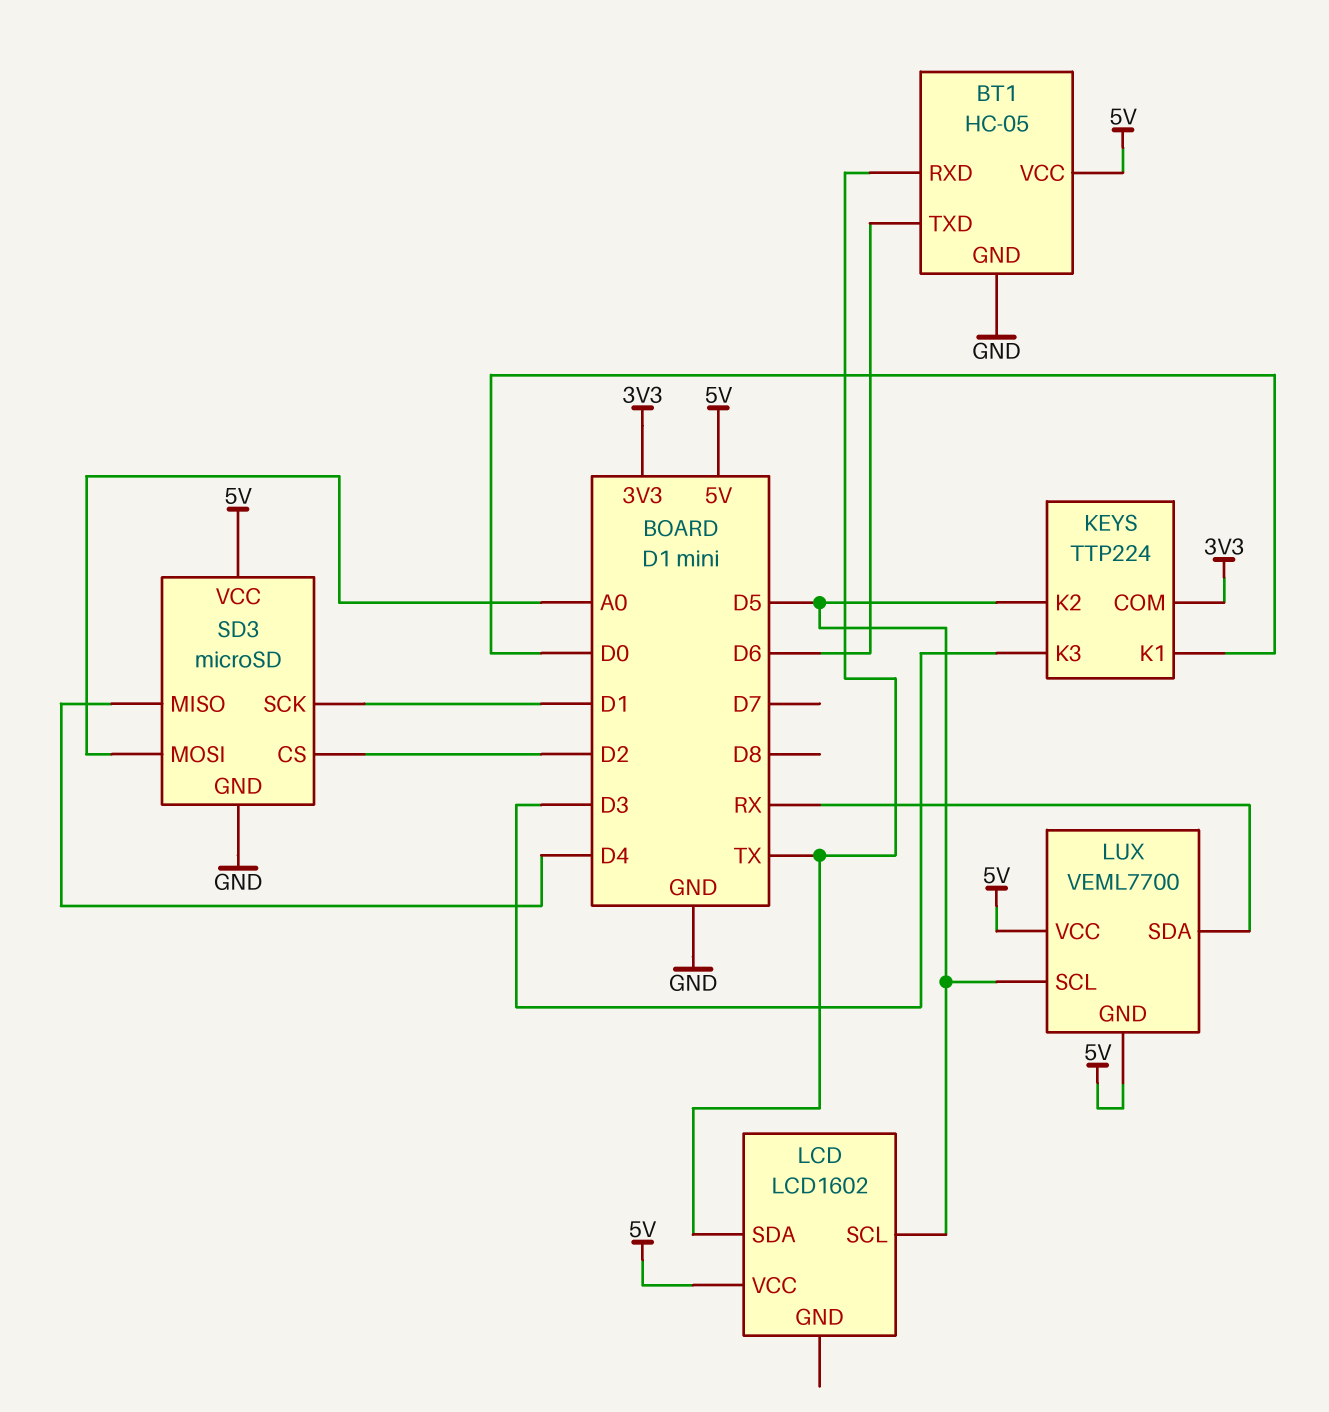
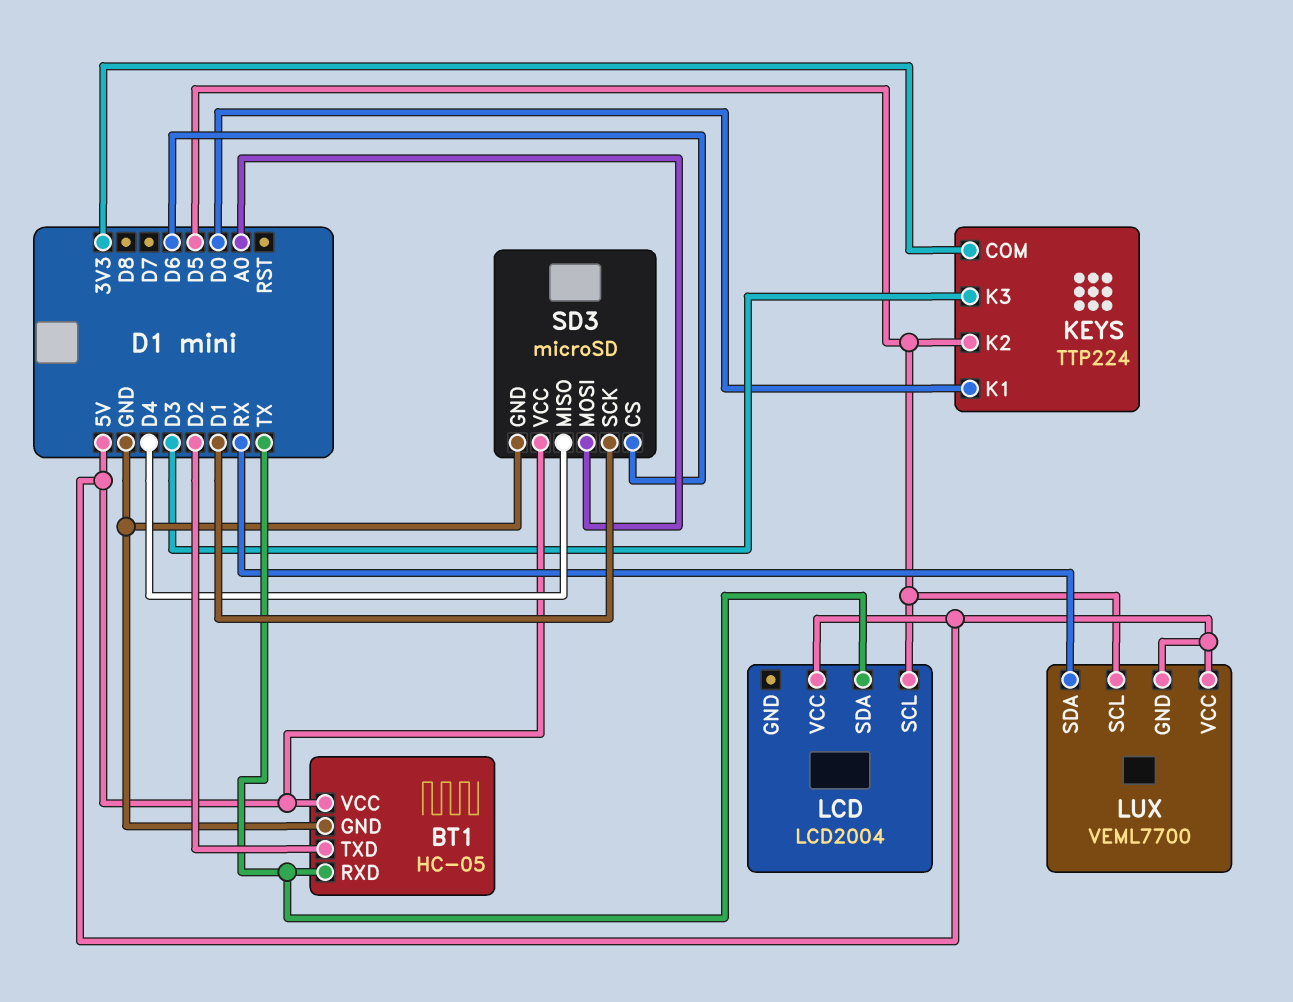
BT1 pin TXD: D6 -> D2
LCD: LCD1602 -> LCD2004
SD3 pin CS: D2 -> D6

